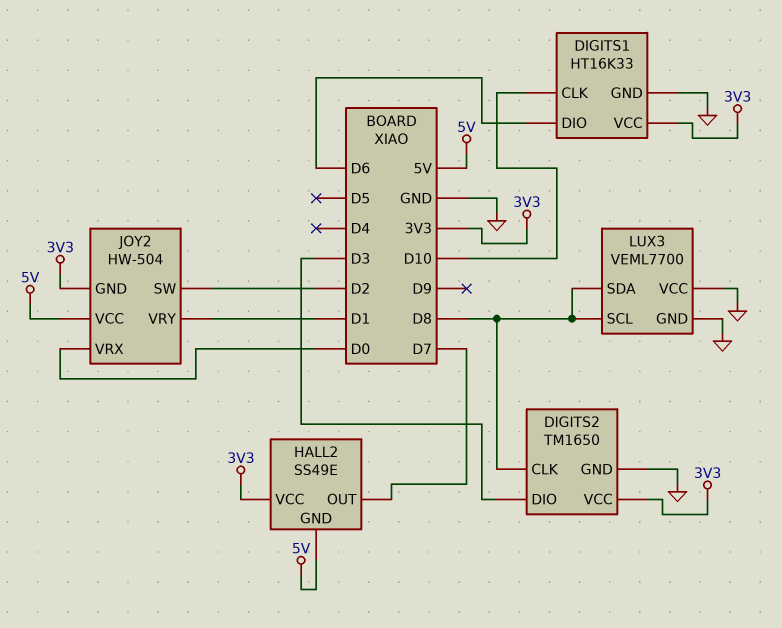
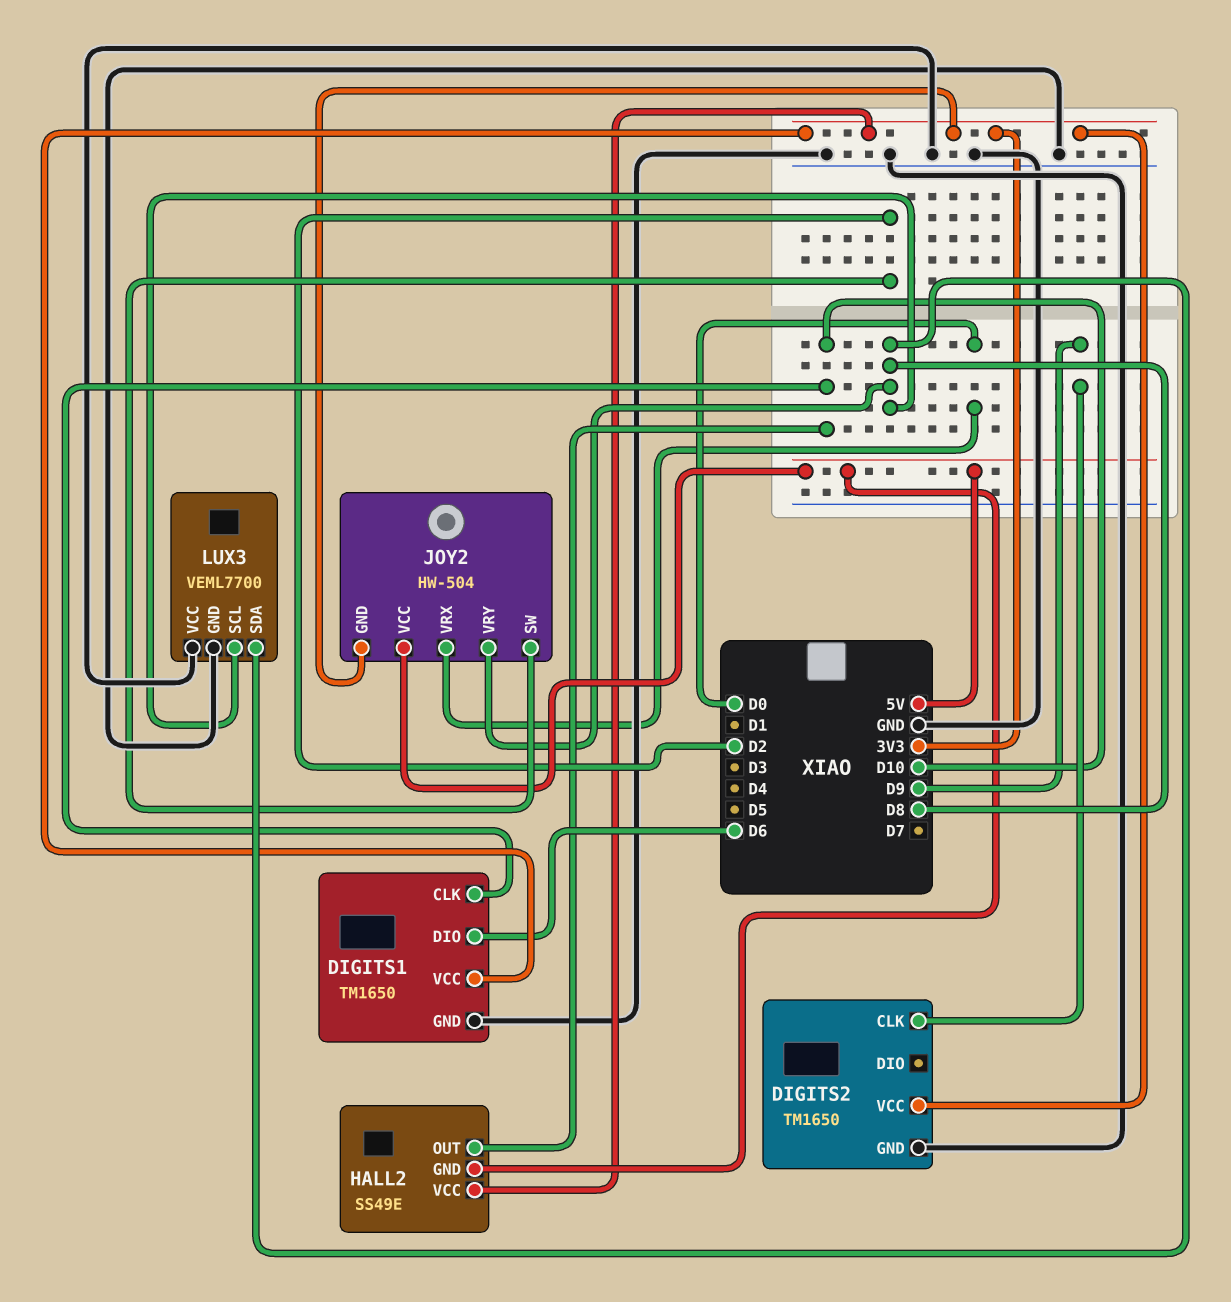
DIGITS1: HT16K33 -> TM1650
DIGITS2 pin CLK: D8 -> D9
DIGITS2 pin DIO: D3 -> none
HALL2 pin OUT: D7 -> D10
JOY2 pin VRY: D1 -> D8

